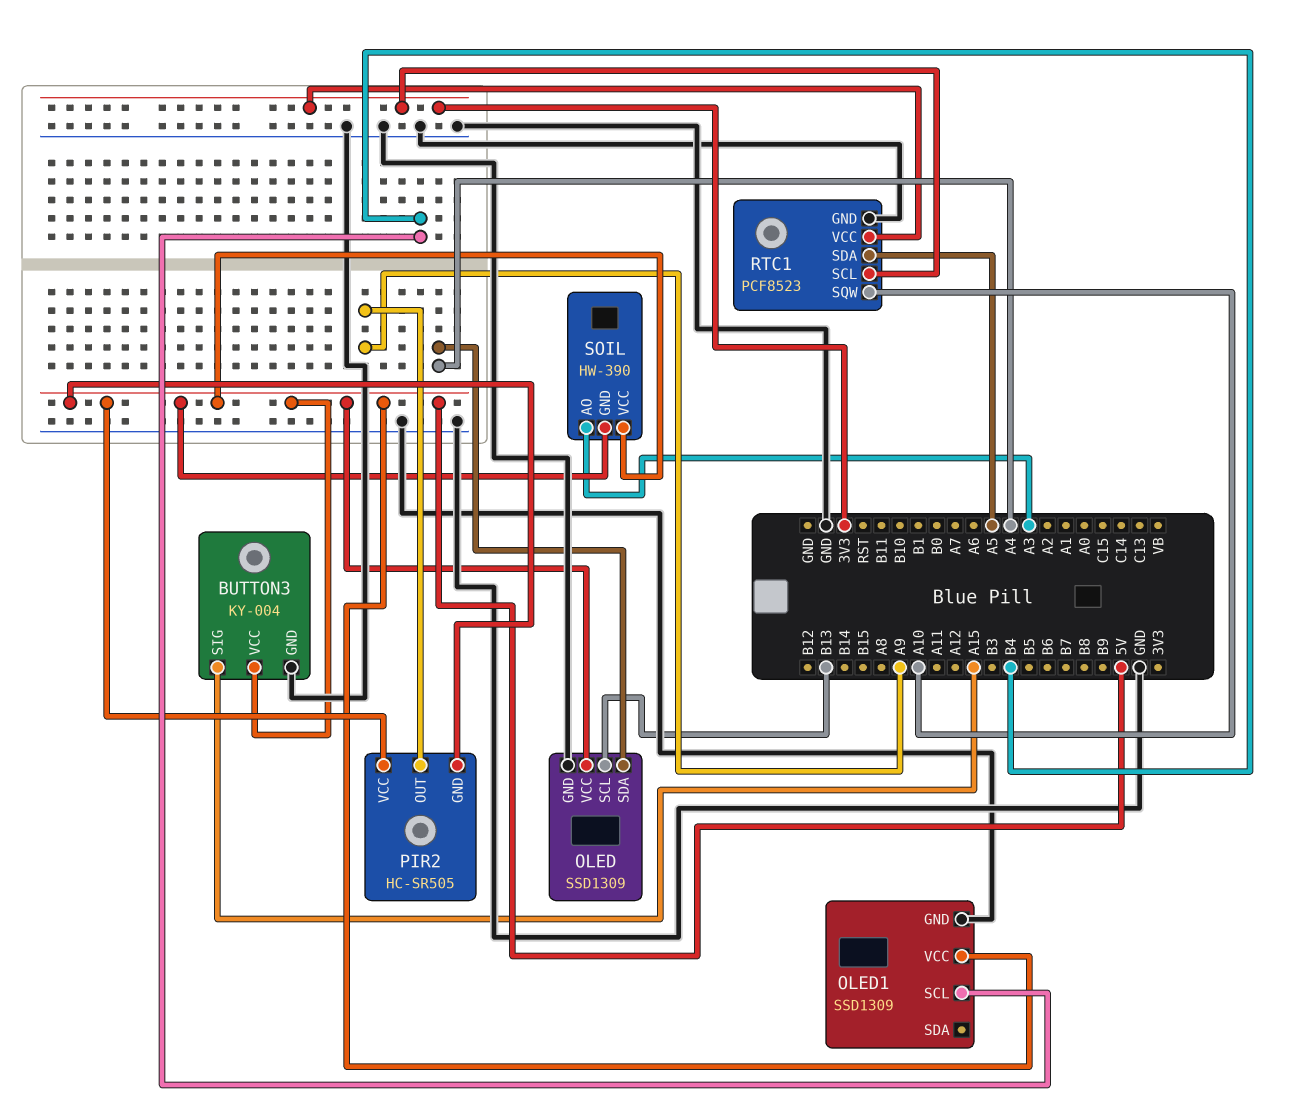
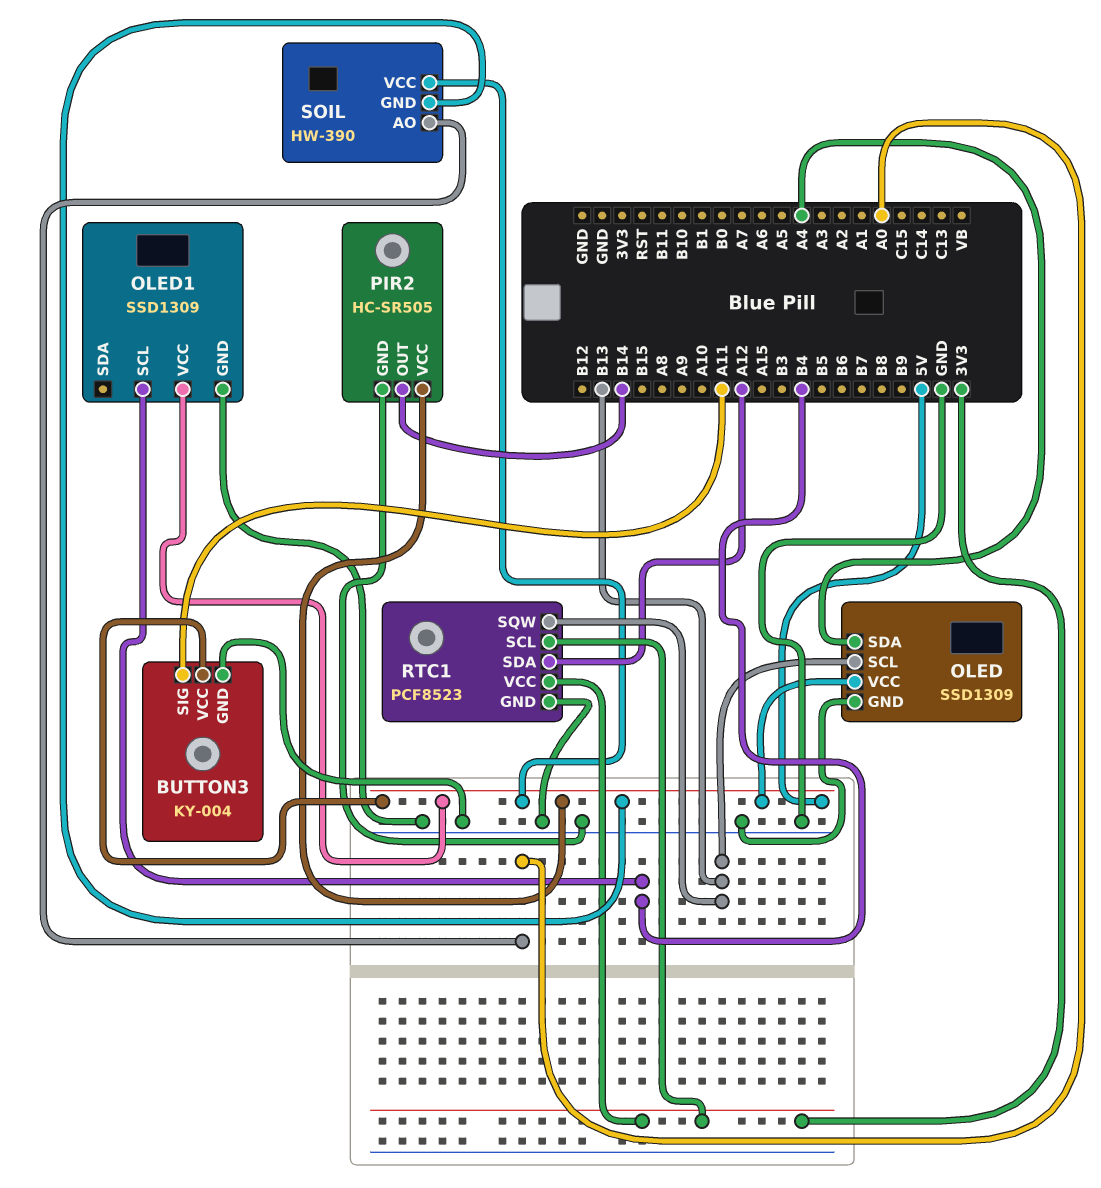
BUTTON3 pin SIG: A15 -> A11
PIR2 pin GND: 5V -> GND
PIR2 pin OUT: A9 -> B14
RTC1 pin SDA: A5 -> A12
RTC1 pin SQW: A10 -> B13
SOIL pin AO: A3 -> A0

